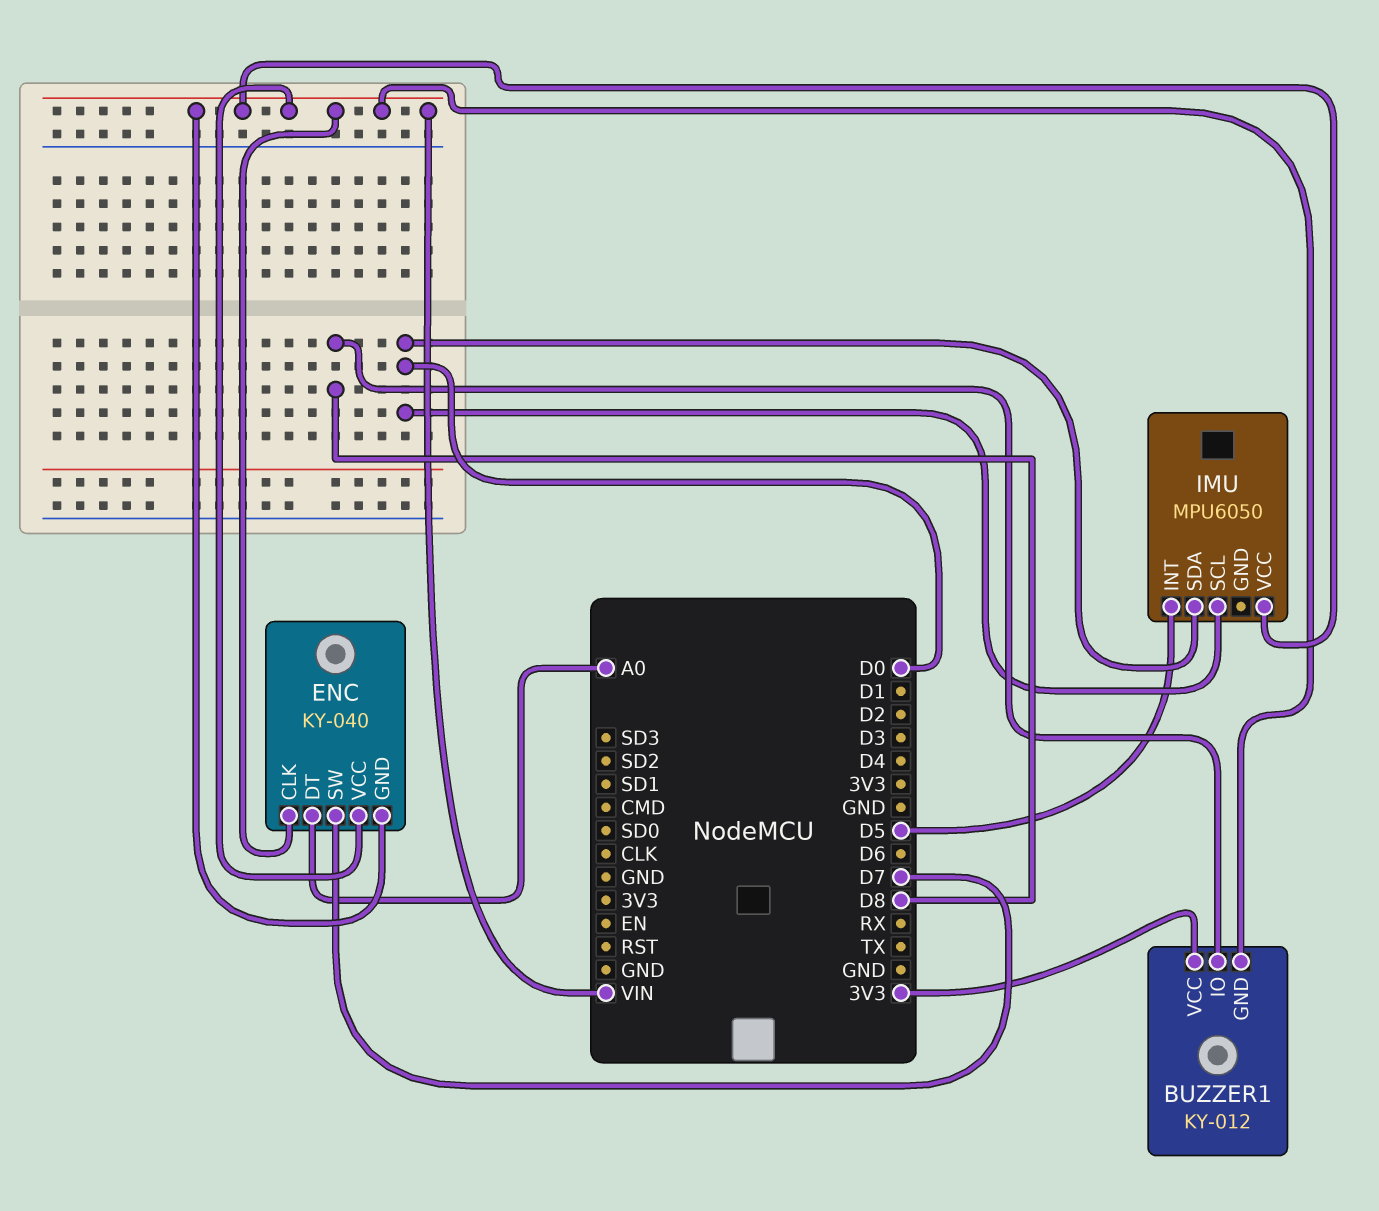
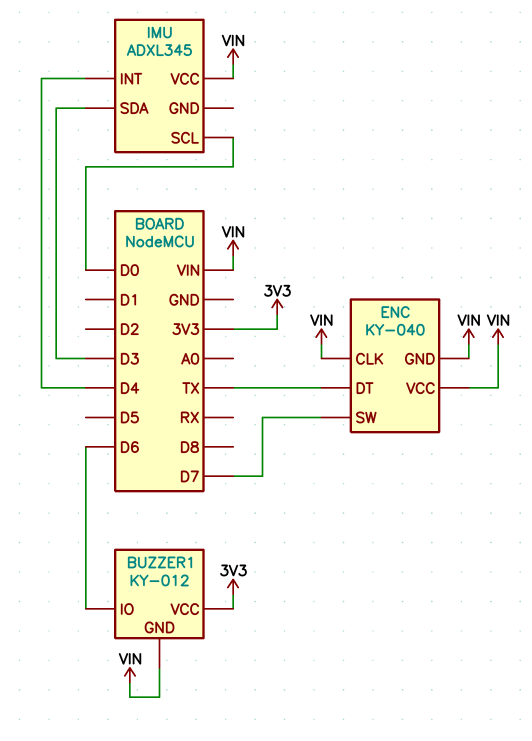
BUZZER1 pin IO: D8 -> D6
ENC pin DT: A0 -> TX
IMU: MPU6050 -> ADXL345
IMU pin INT: D5 -> D4
IMU pin SDA: D0 -> D3

